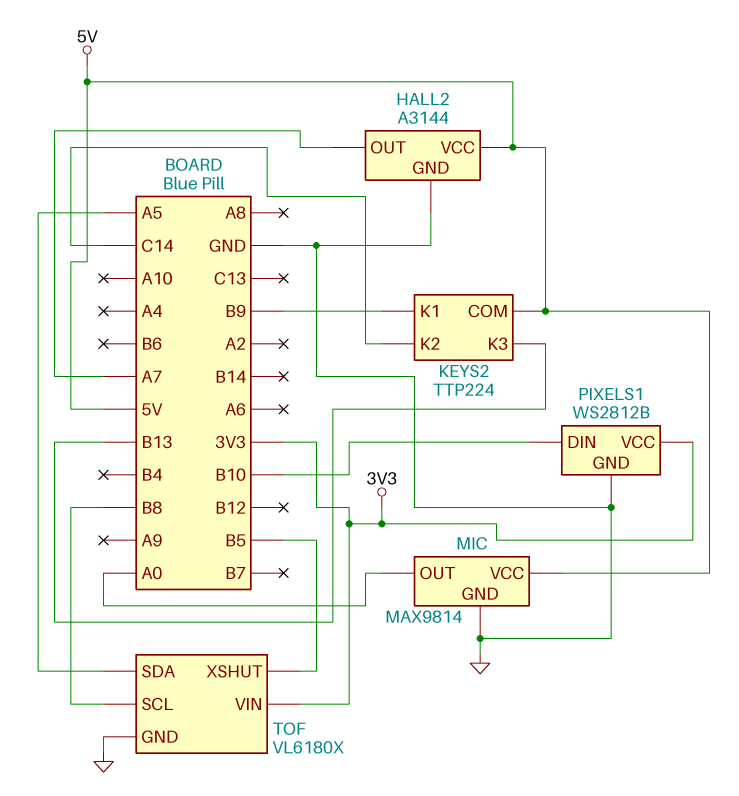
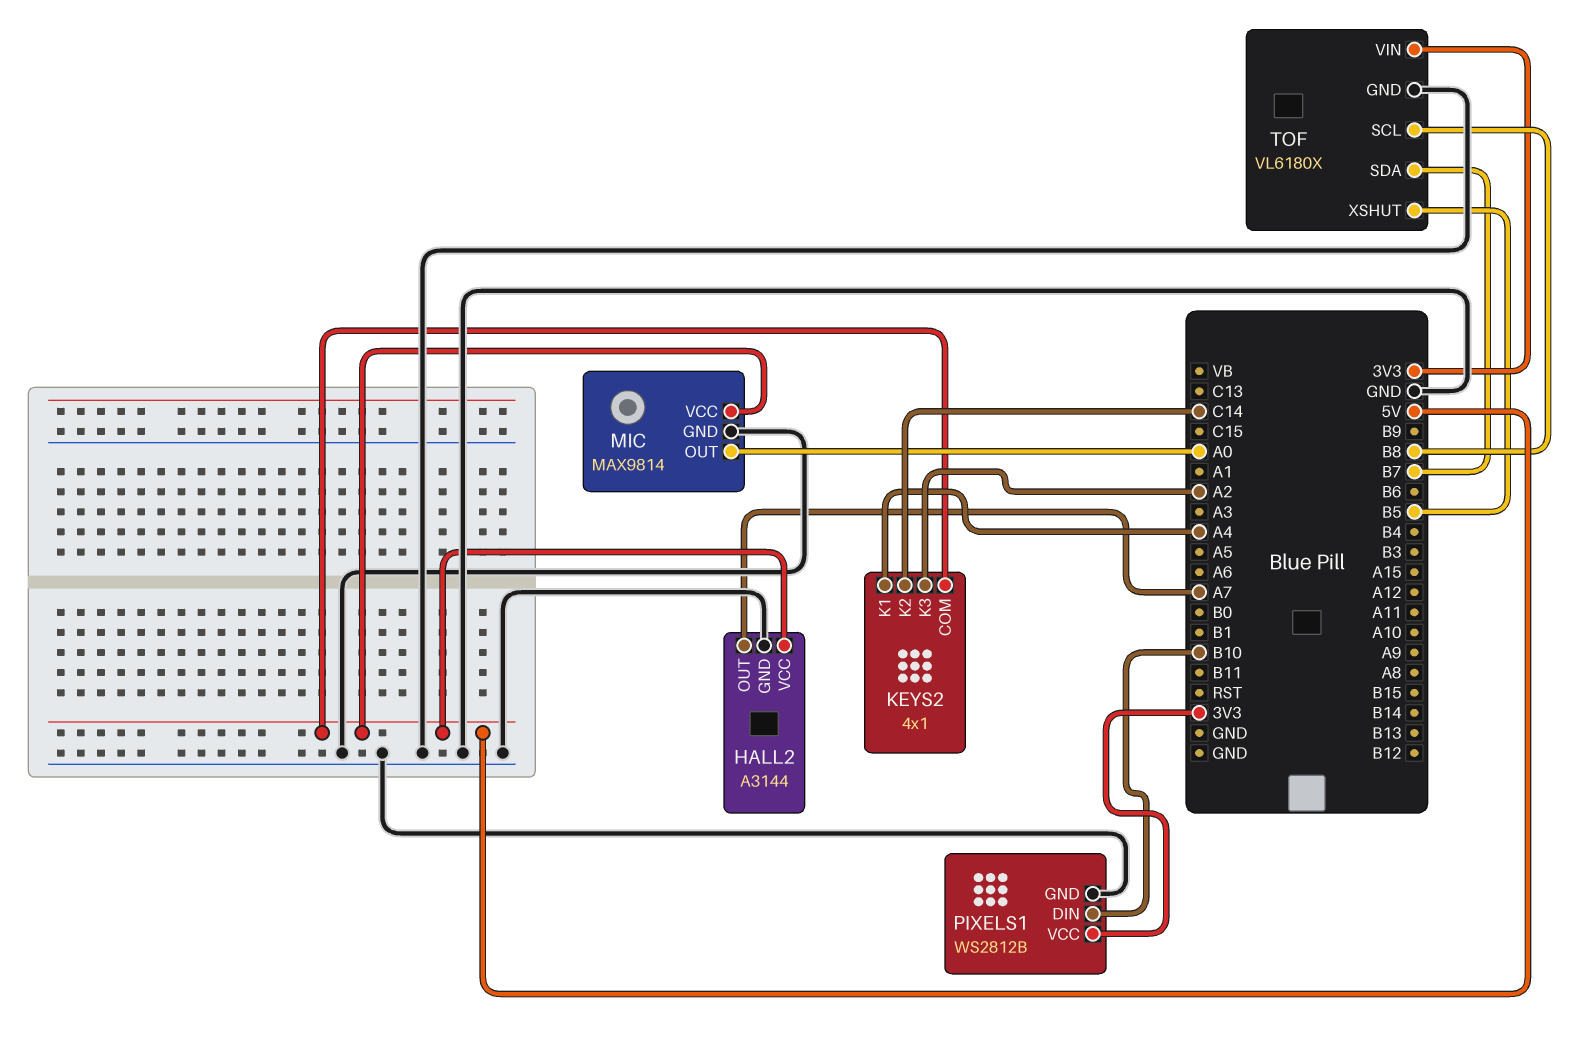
KEYS2: TTP224 -> 4x1
KEYS2 pin K1: B9 -> A4
KEYS2 pin K3: B13 -> A2
TOF pin SDA: A5 -> B7

